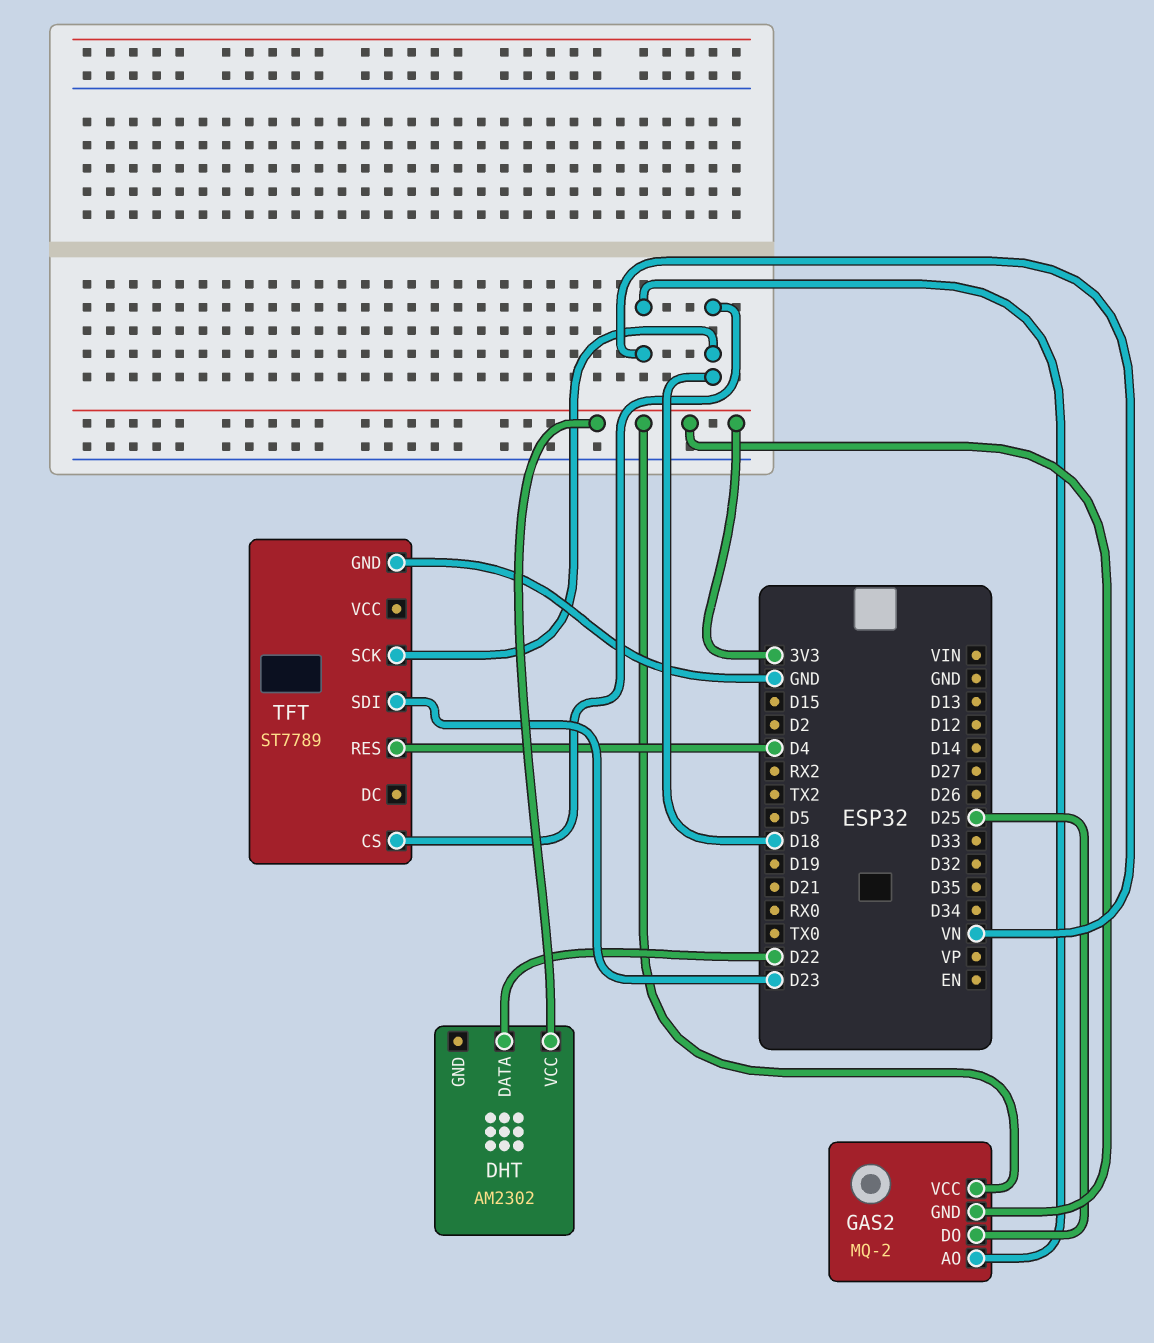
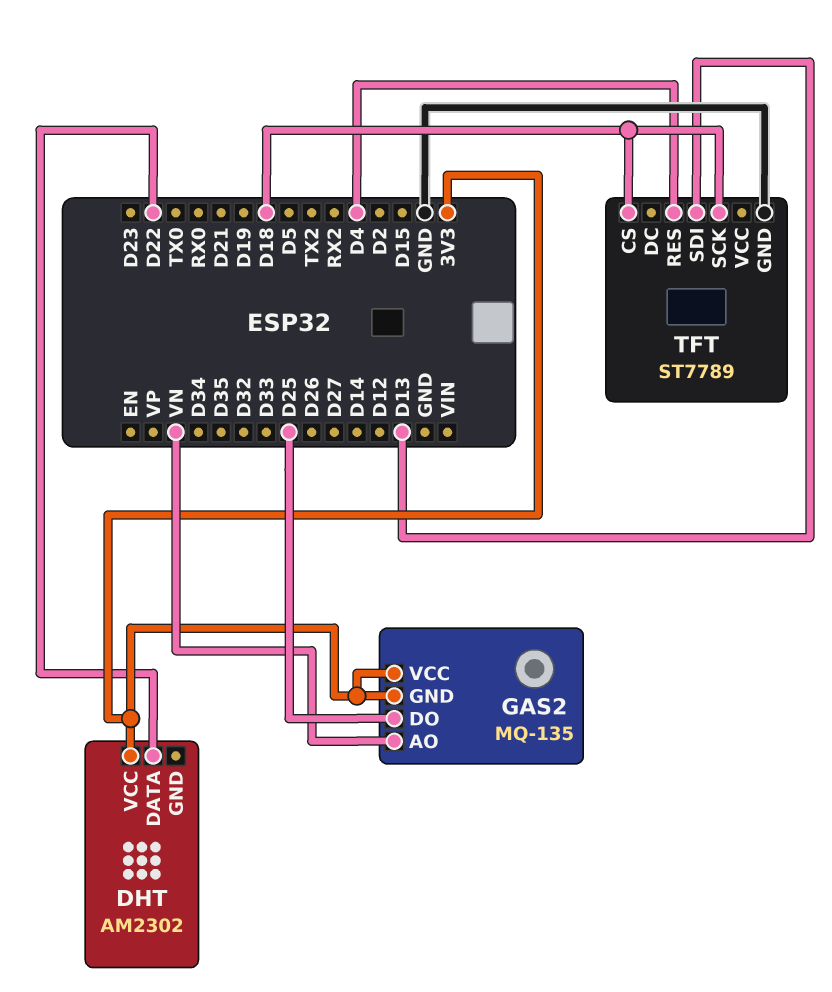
GAS2: MQ-2 -> MQ-135
TFT pin SDI: D23 -> D13

